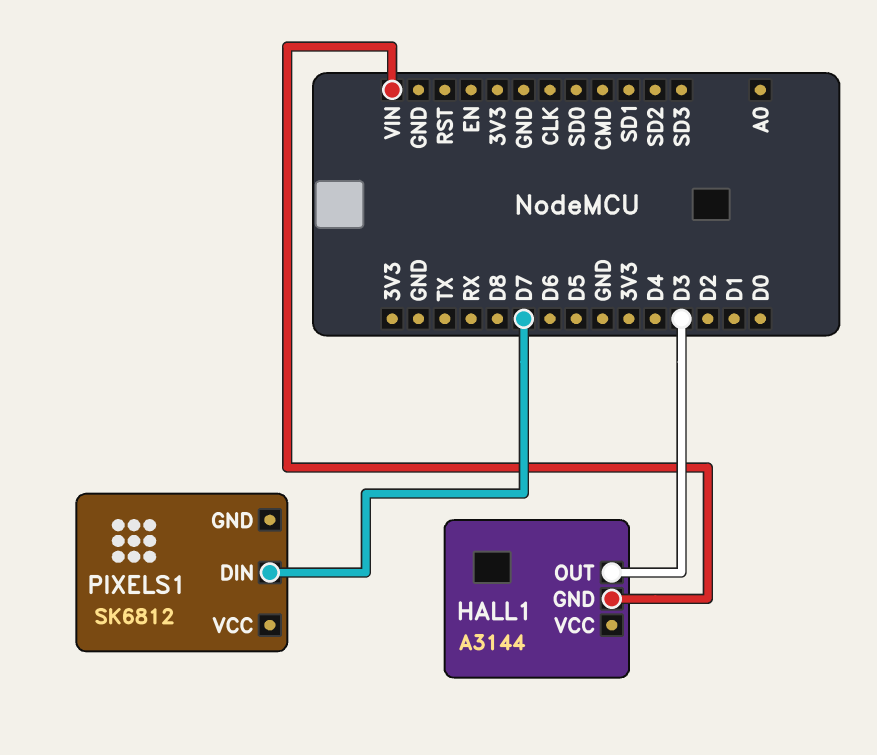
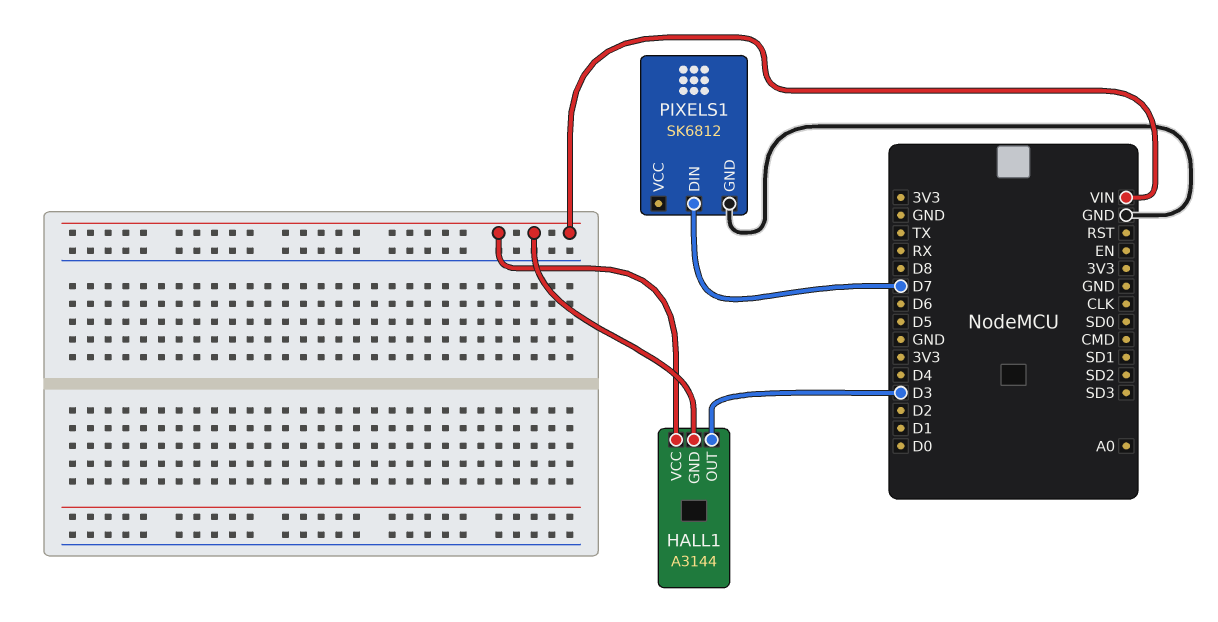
HALL1 pin VCC: none -> VIN
PIXELS1 pin GND: none -> GND

